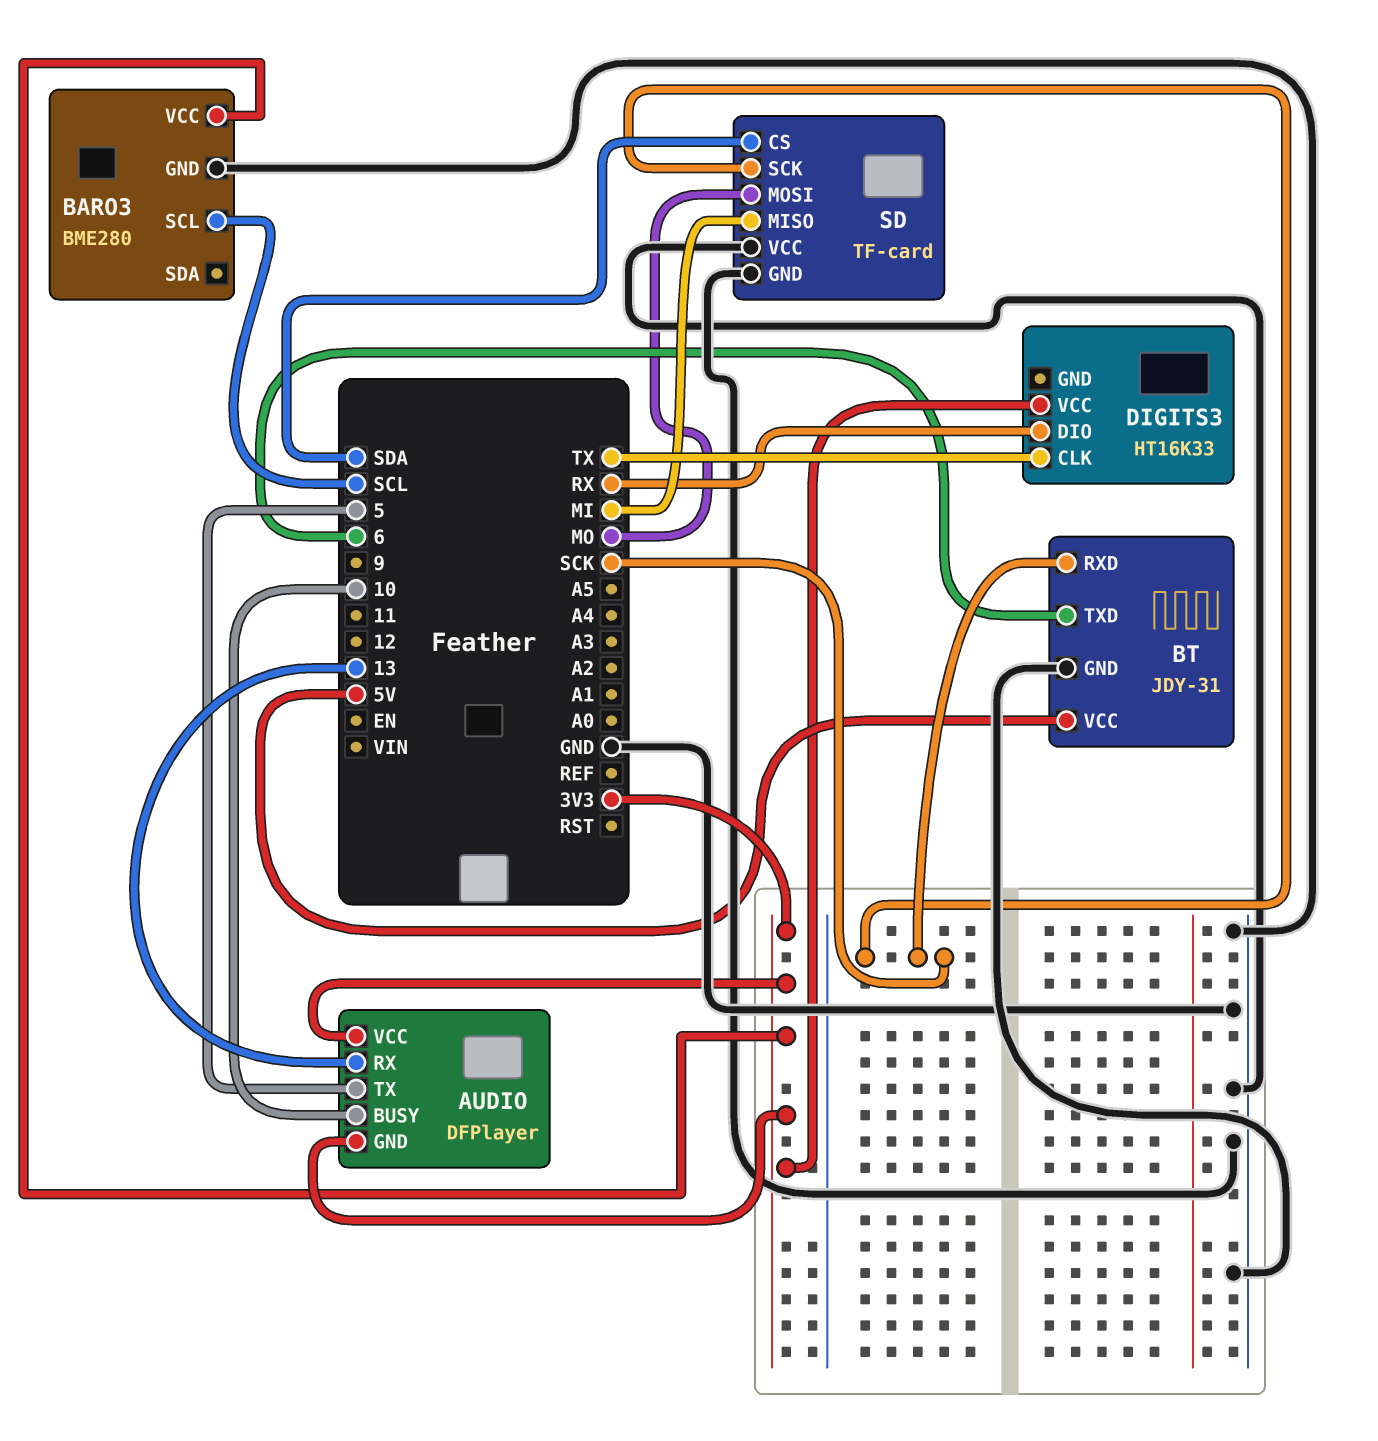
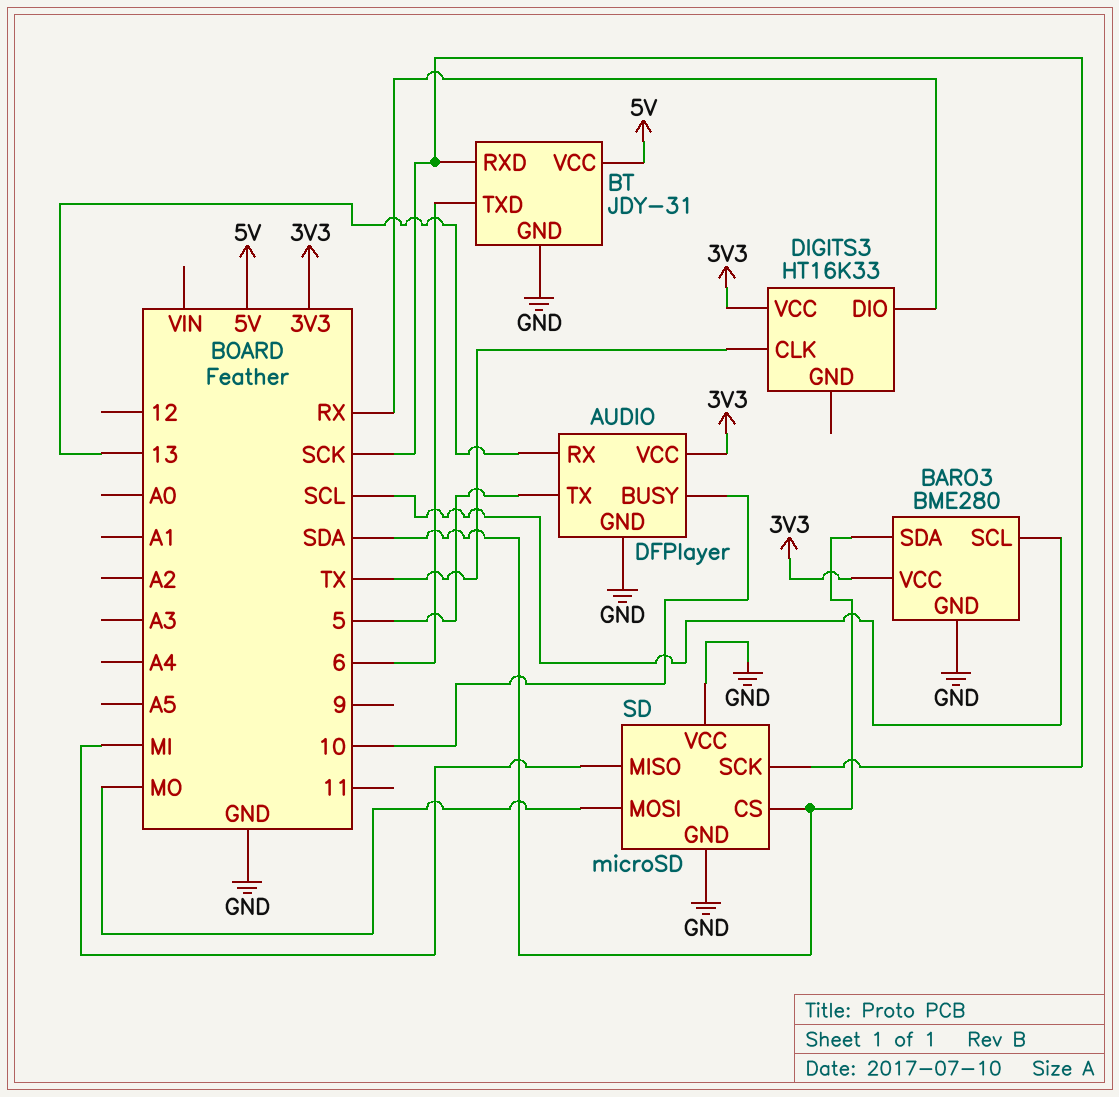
AUDIO pin GND: 3V3 -> GND
BARO3 pin SDA: none -> SDA
SD: TF-card -> microSD

